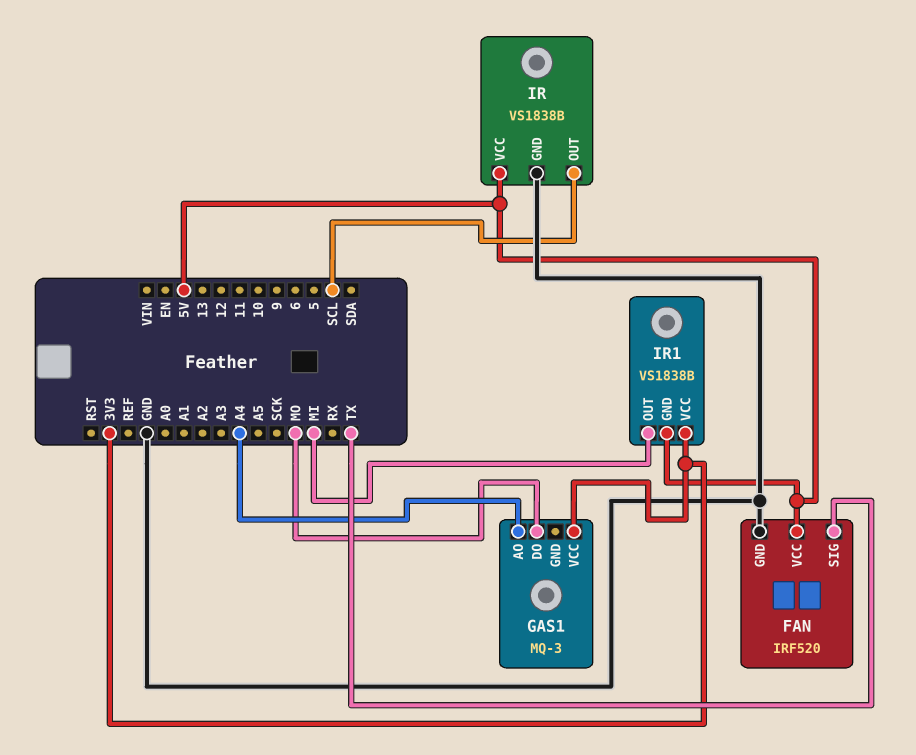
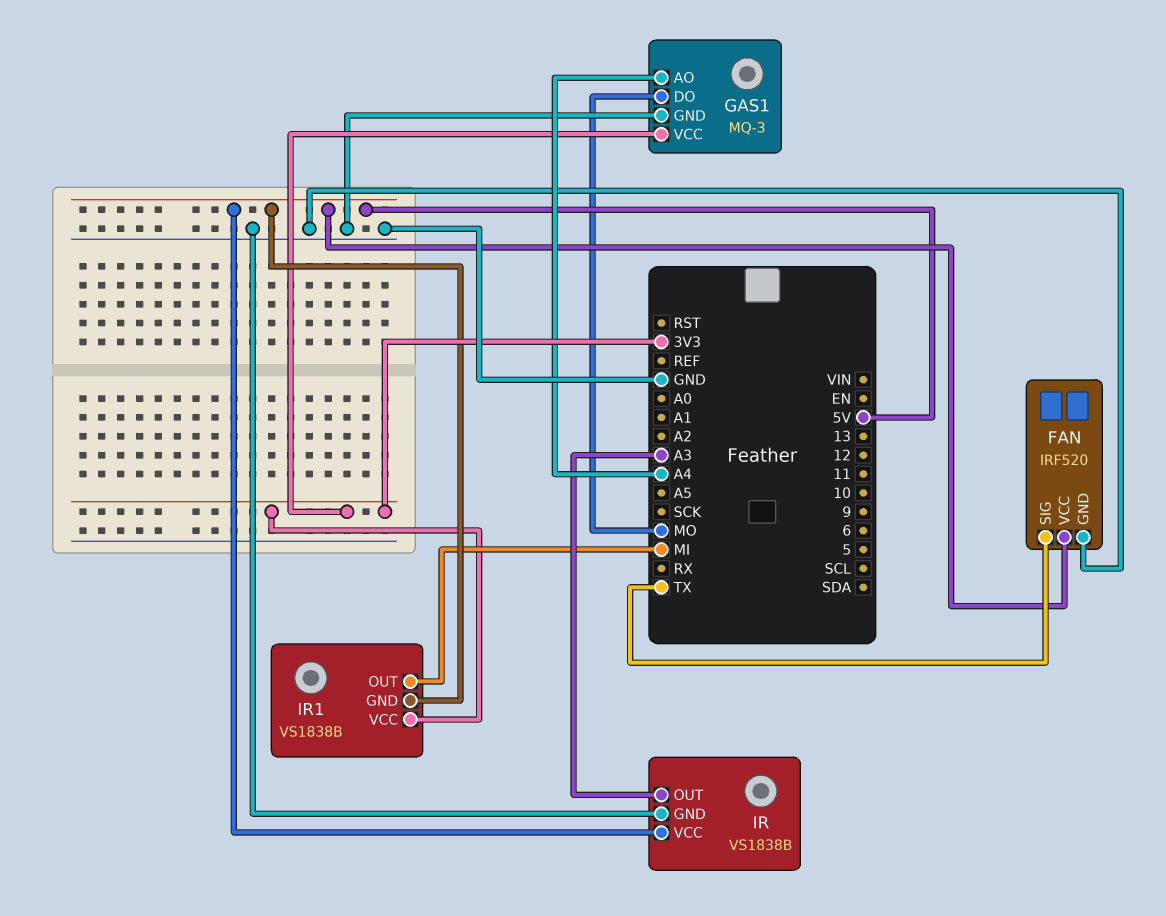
GAS1 pin GND: none -> GND
IR pin OUT: SCL -> A3

